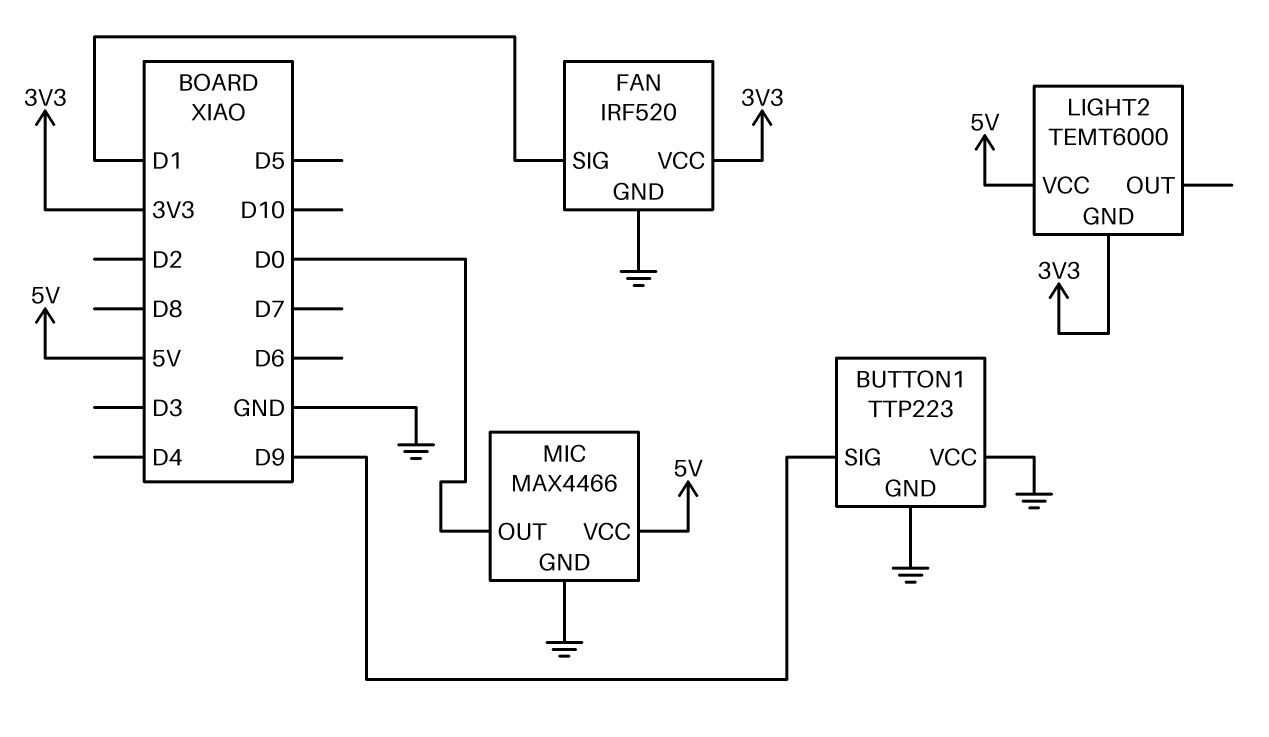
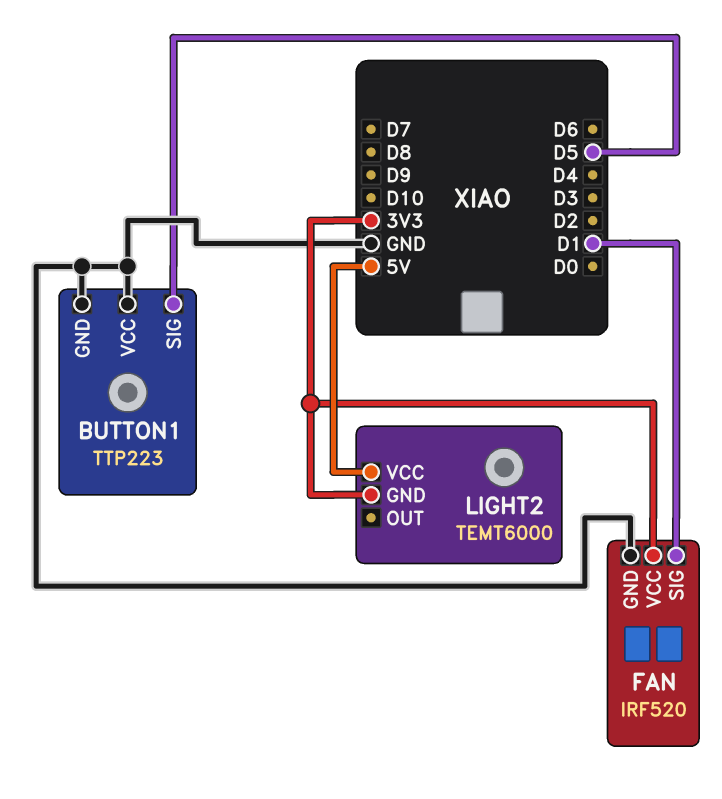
BUTTON1 pin SIG: D9 -> D5
MIC: MAX4466 -> none
MIC pin GND: GND -> none
MIC pin OUT: D0 -> none
MIC pin VCC: 5V -> none

